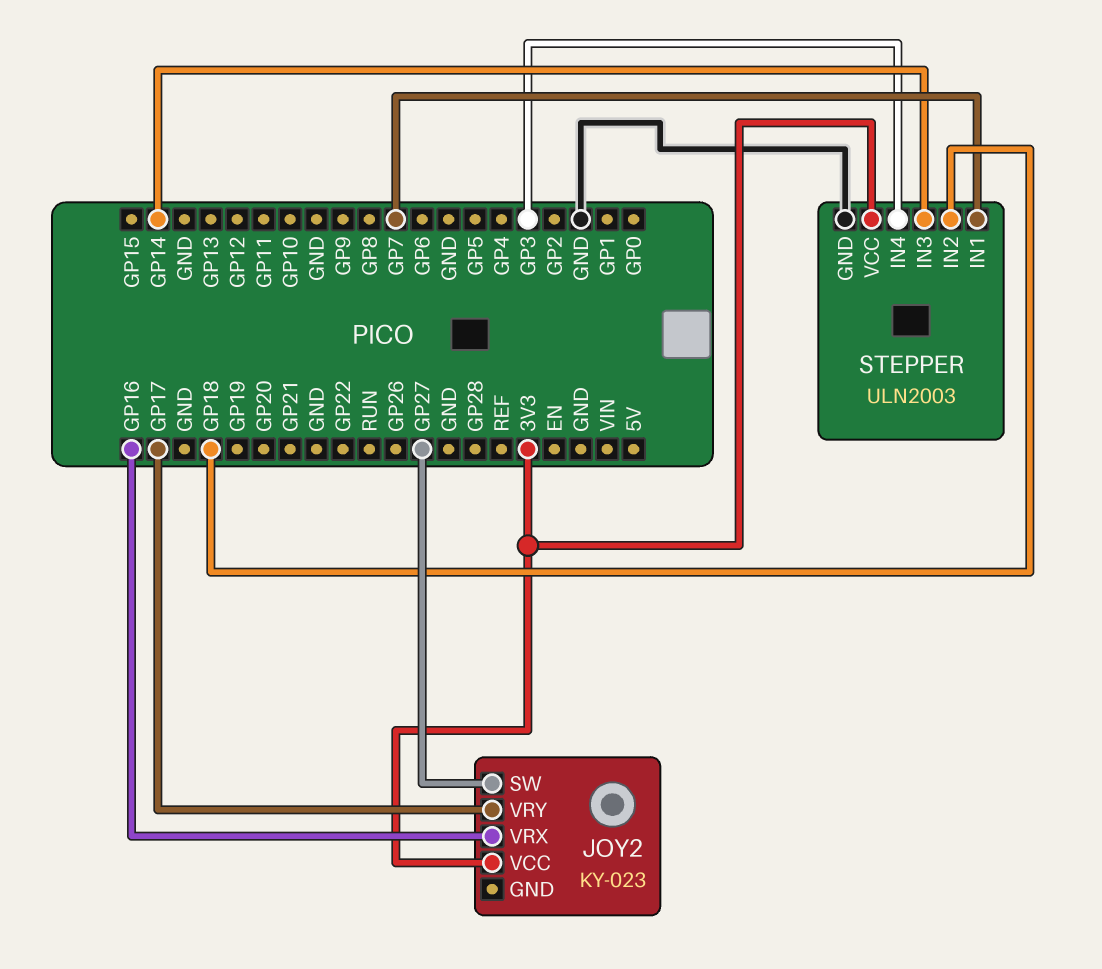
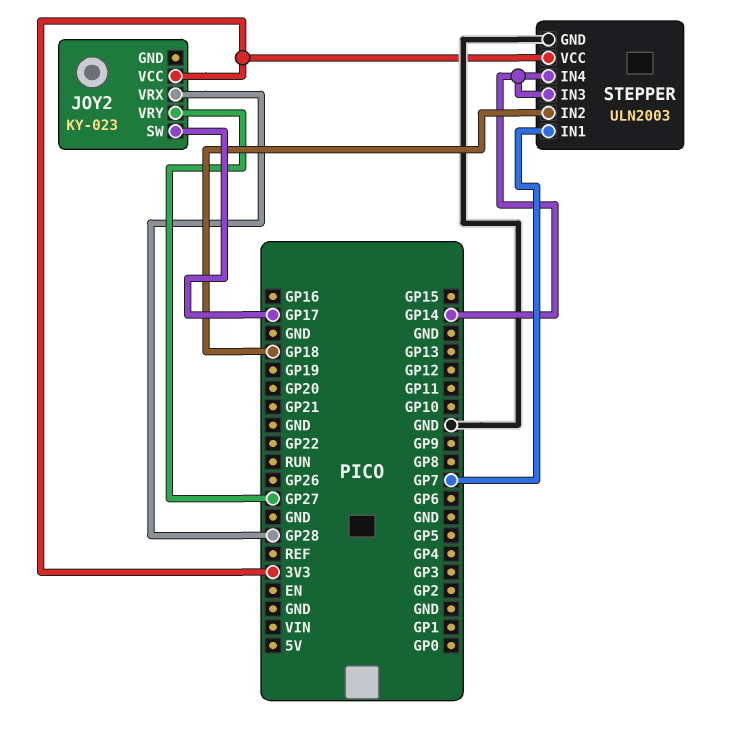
JOY2 pin SW: GP27 -> GP17
JOY2 pin VRX: GP16 -> GP28
JOY2 pin VRY: GP17 -> GP27
STEPPER pin IN4: GP3 -> GP14

